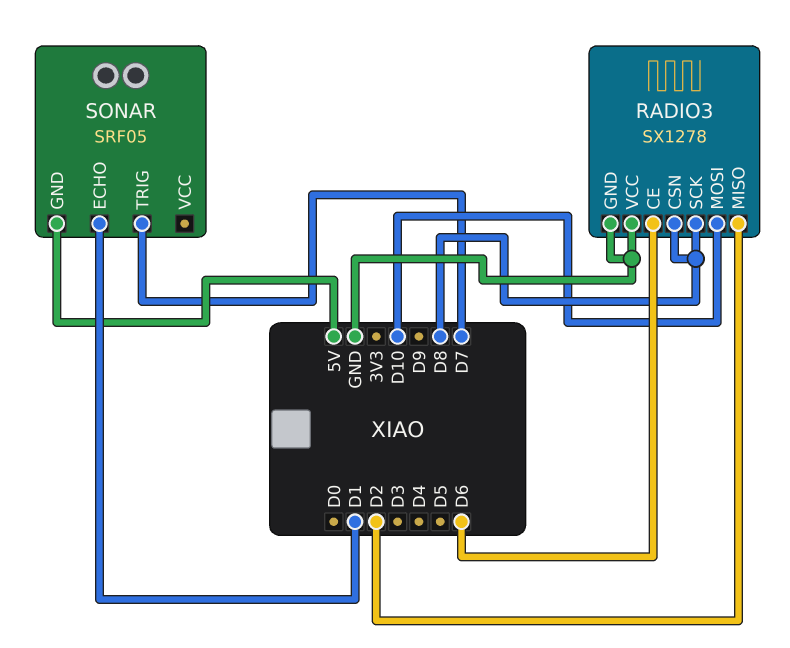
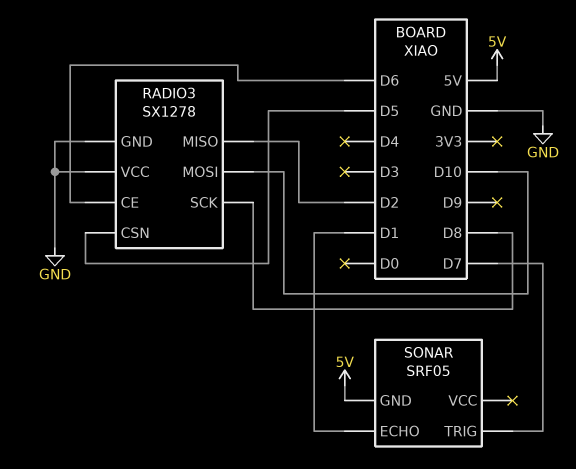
RADIO3 pin CSN: D8 -> D5

